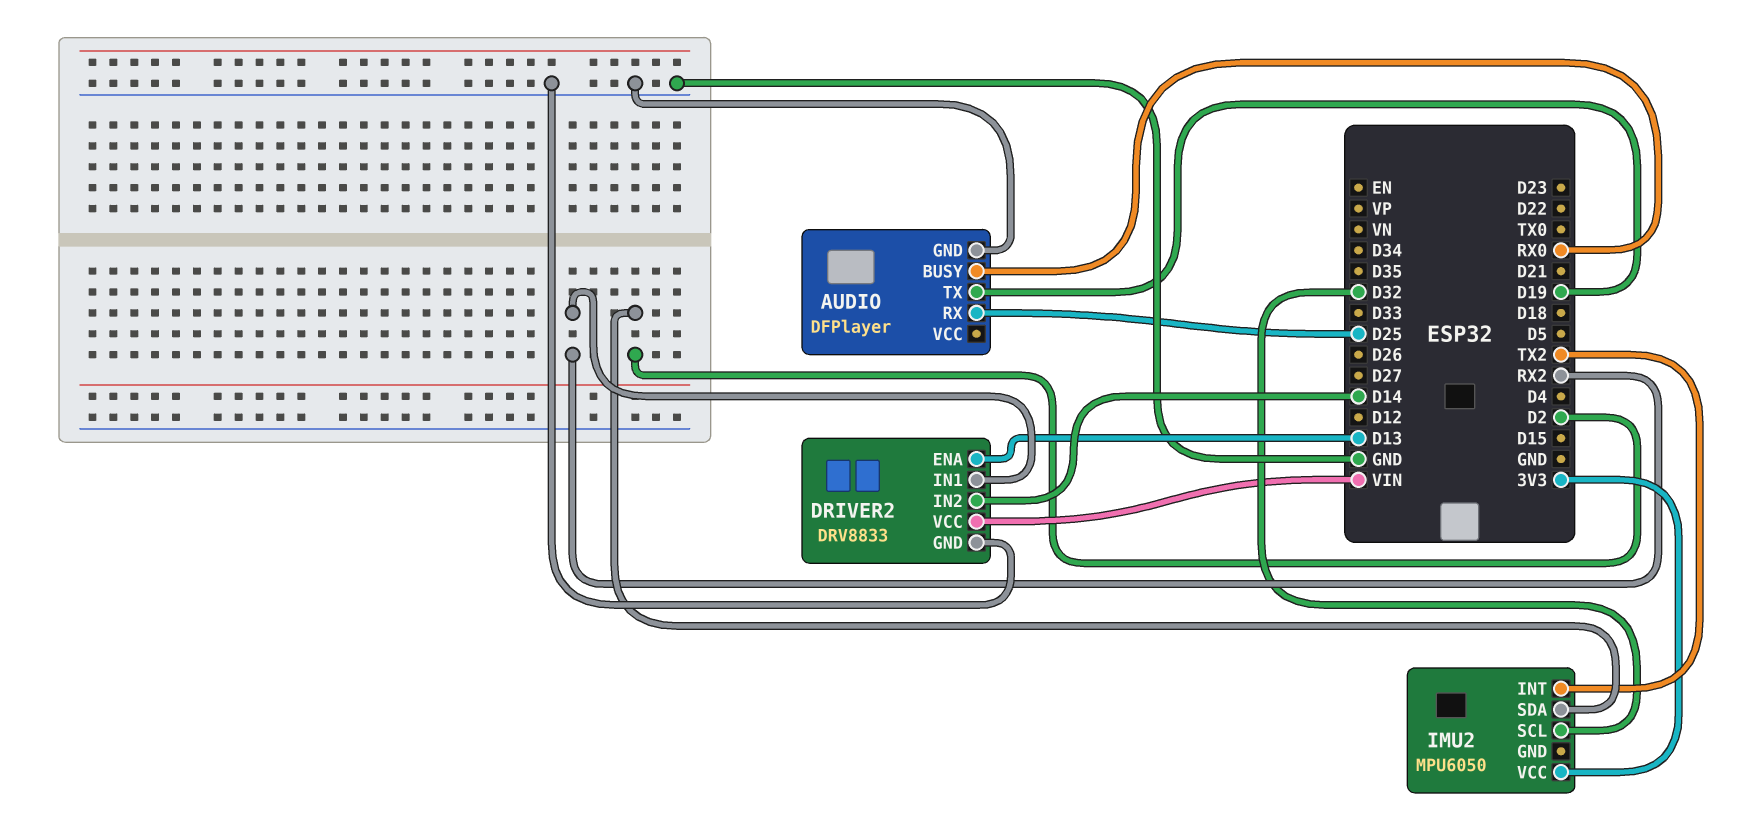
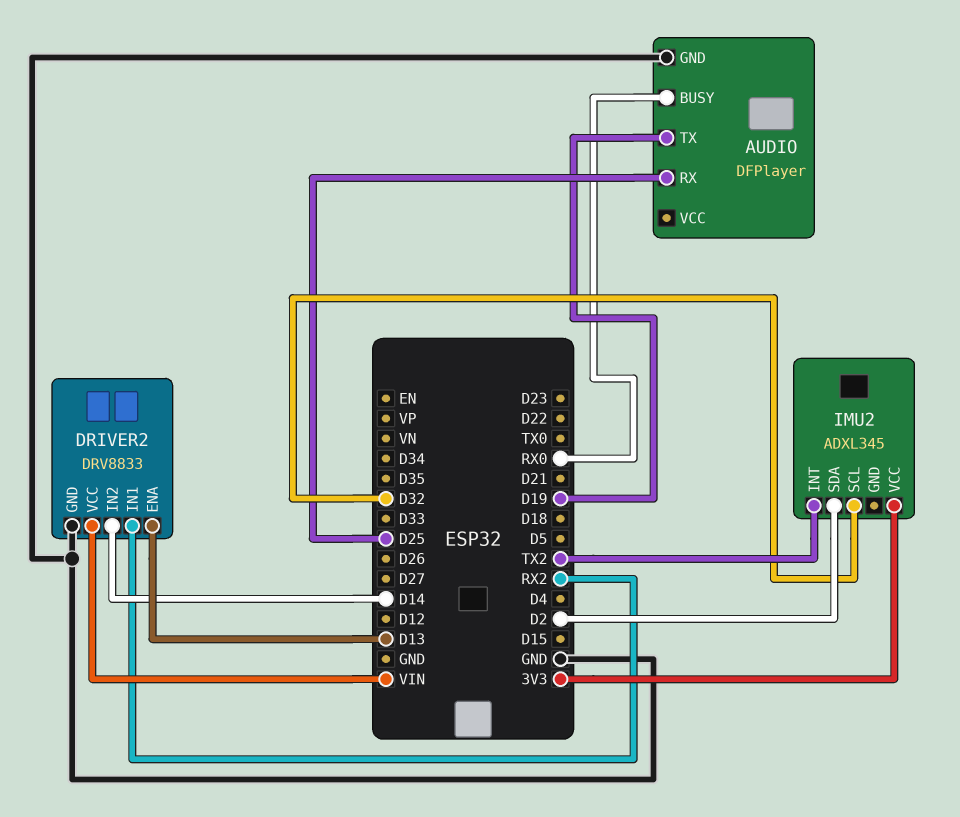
IMU2: MPU6050 -> ADXL345

